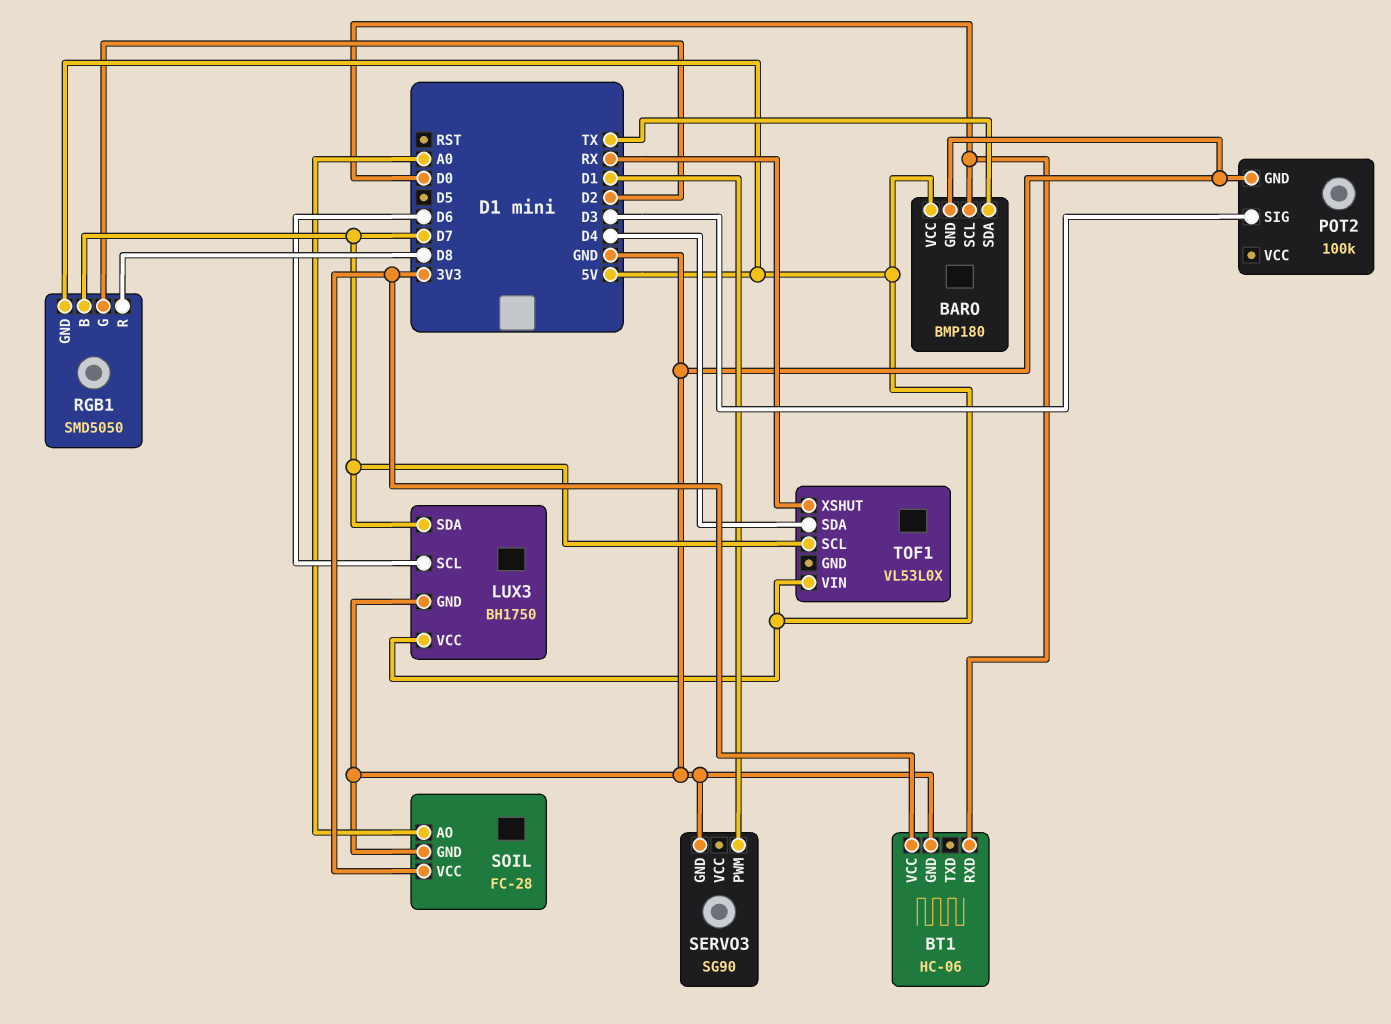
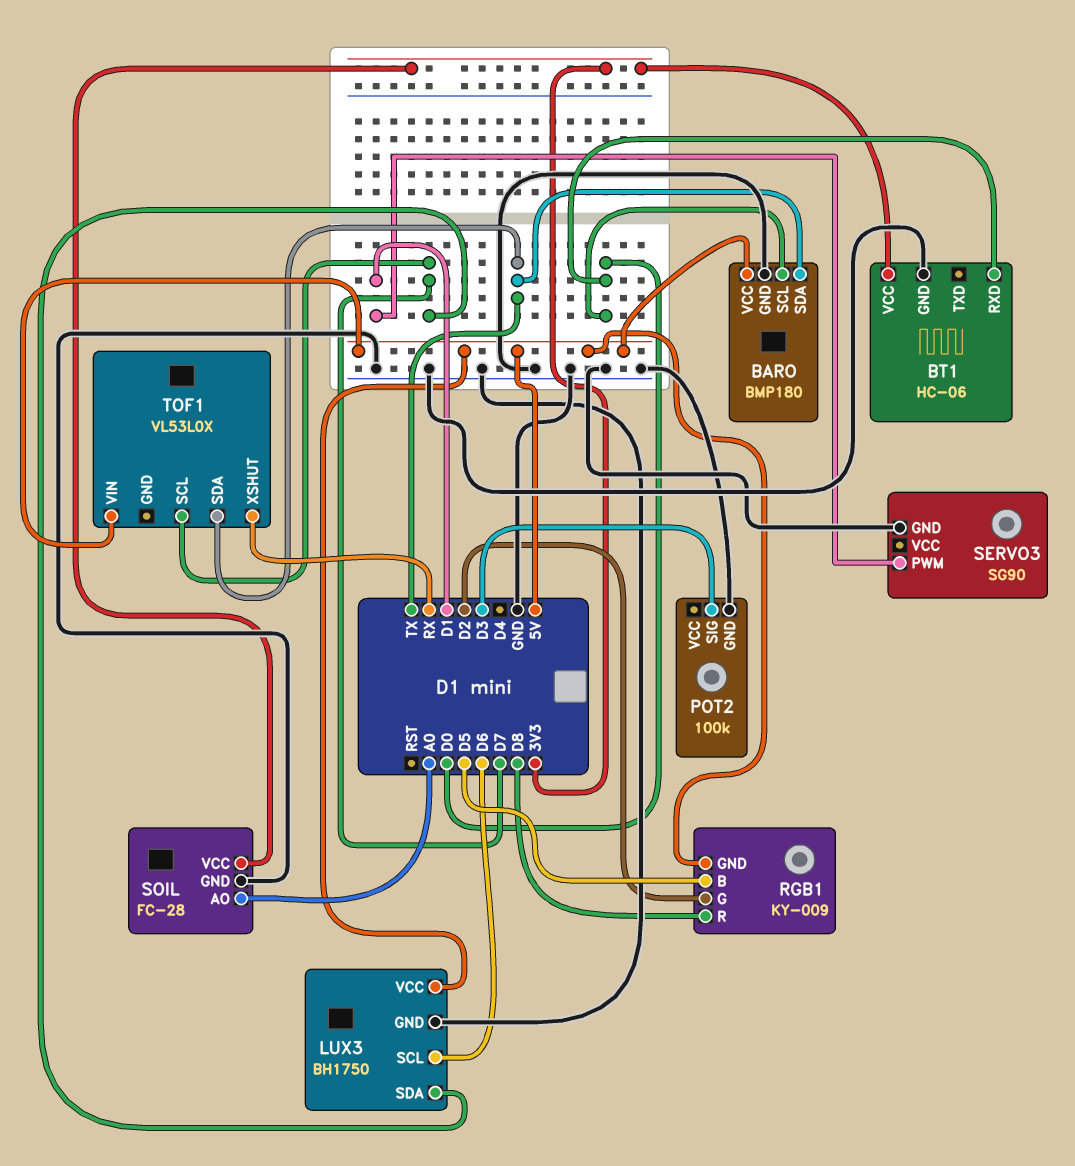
RGB1: SMD5050 -> KY-009
RGB1 pin B: D7 -> D5
TOF1 pin SDA: D4 -> TX

